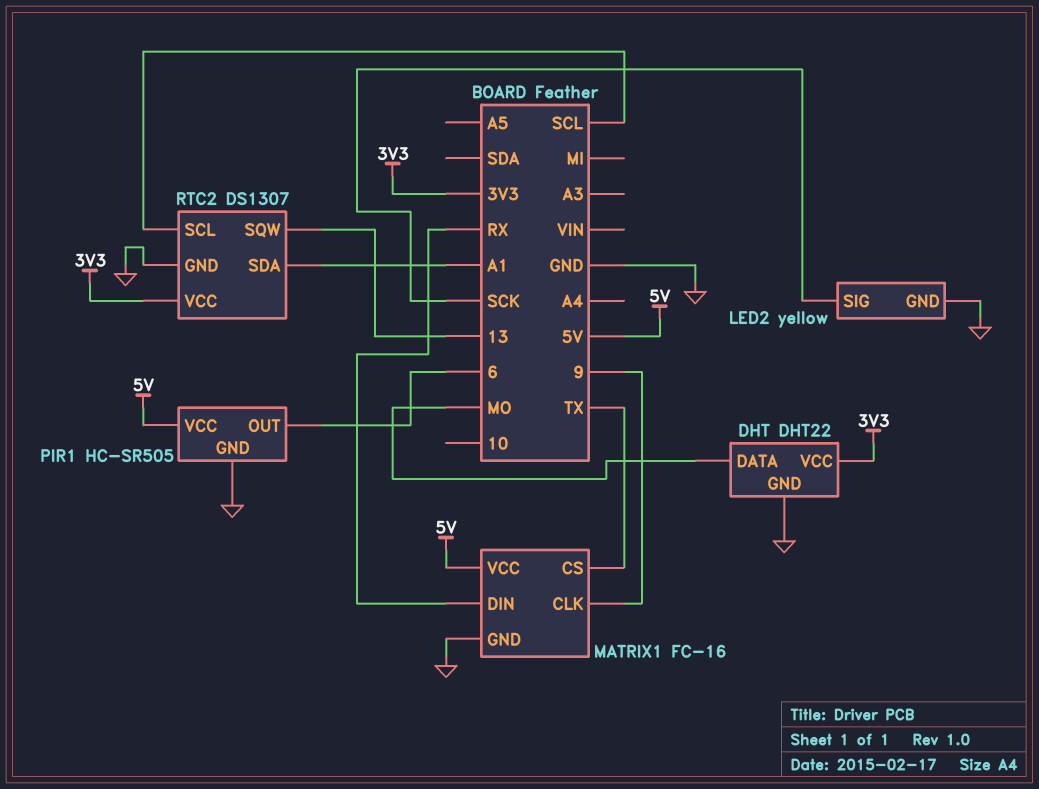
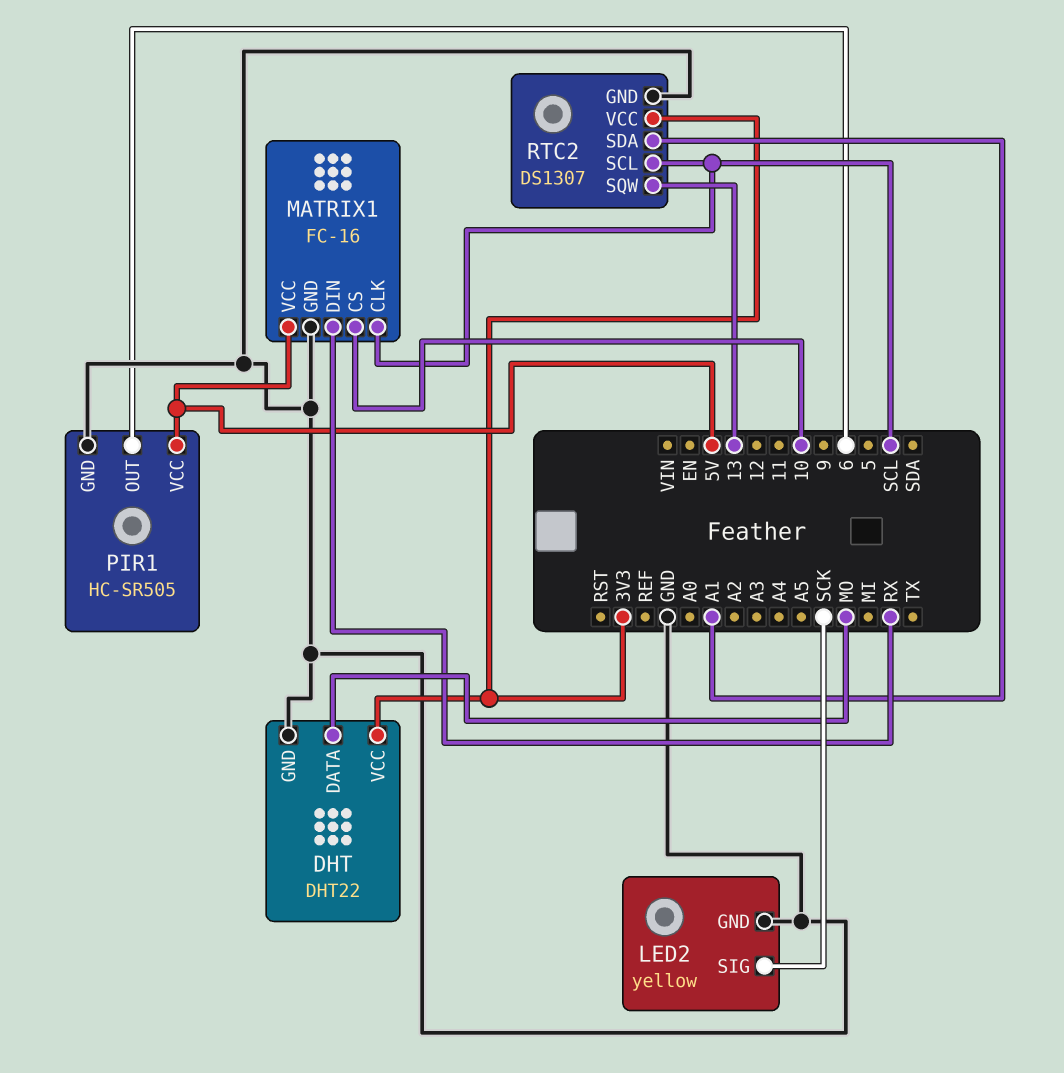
MATRIX1 pin CLK: 9 -> SCL
MATRIX1 pin CS: TX -> 10

